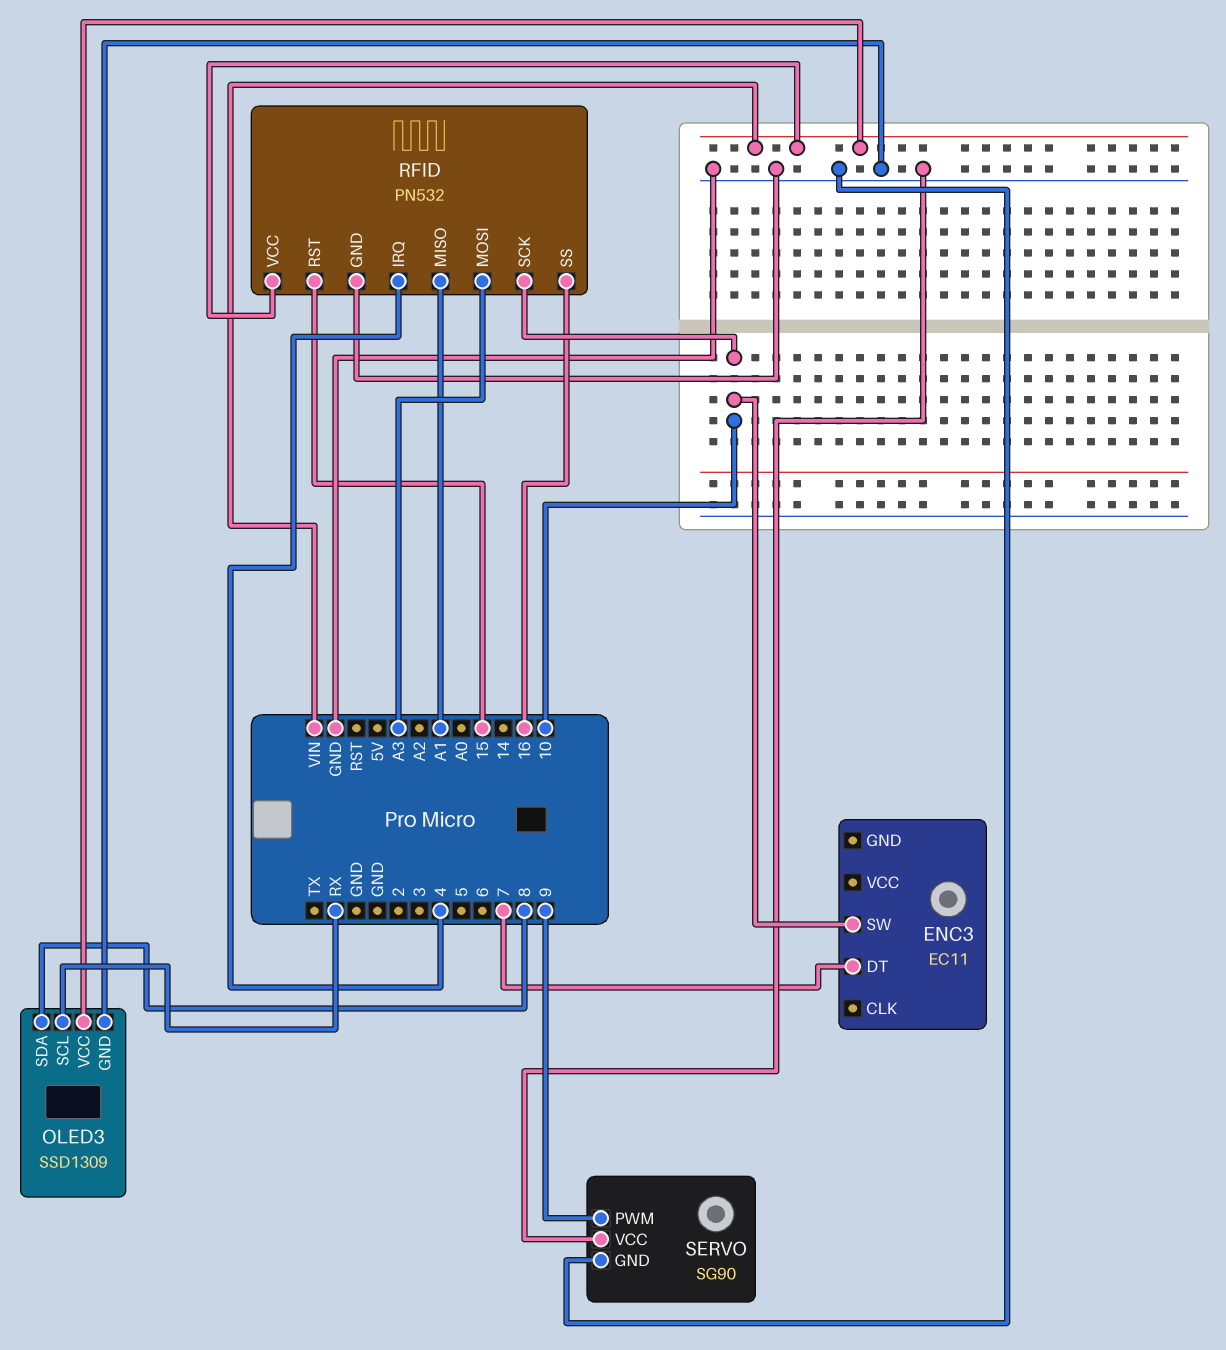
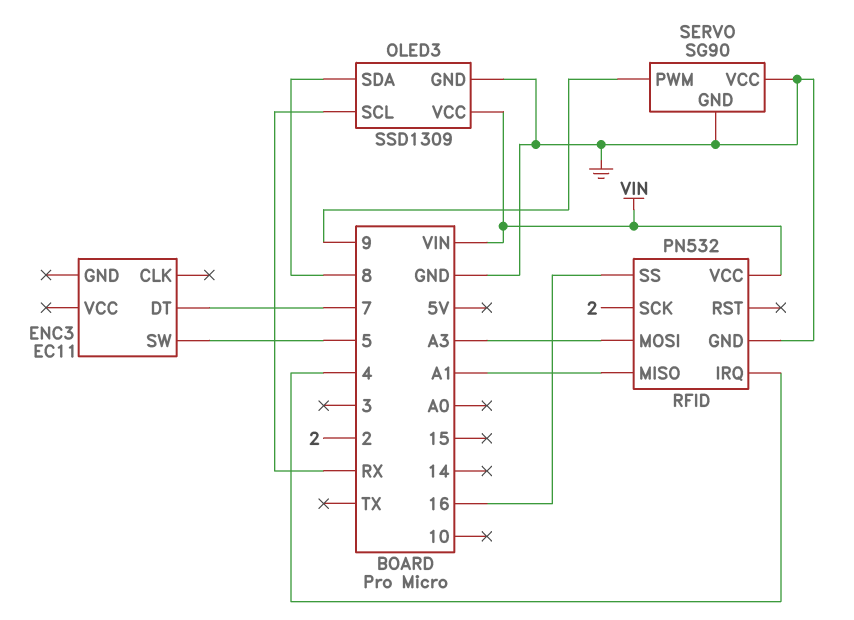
ENC3 pin SW: 10 -> 5
RFID pin RST: 15 -> none
RFID pin SCK: 10 -> 2

